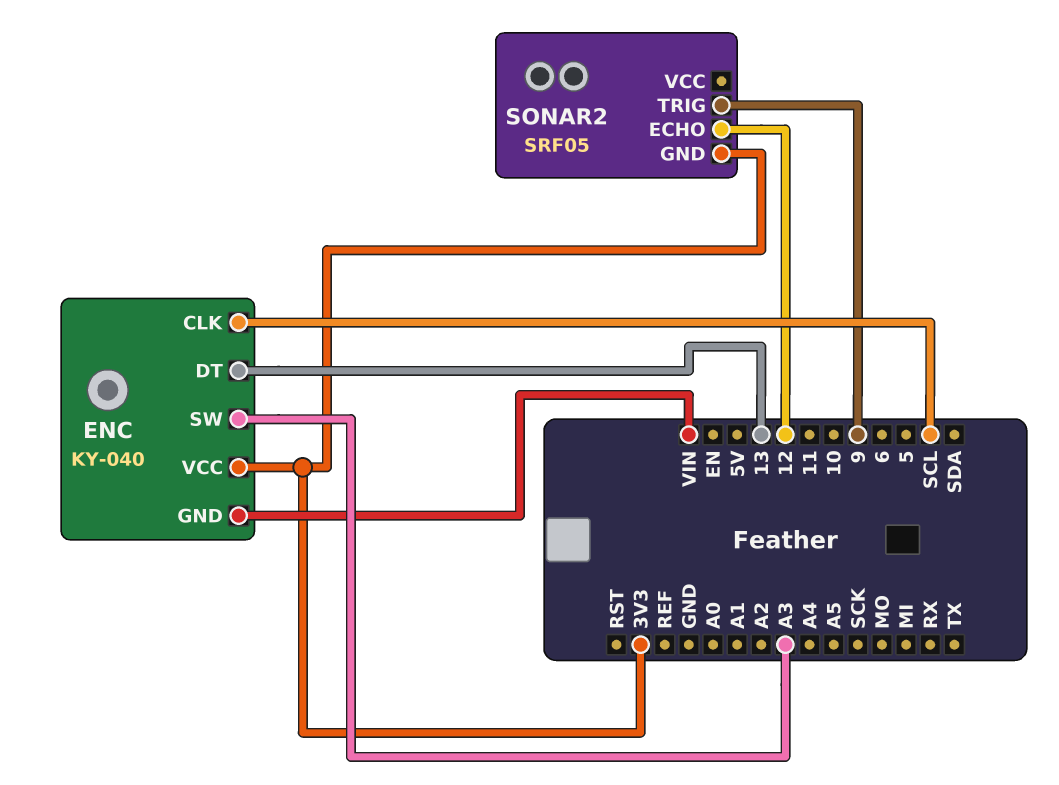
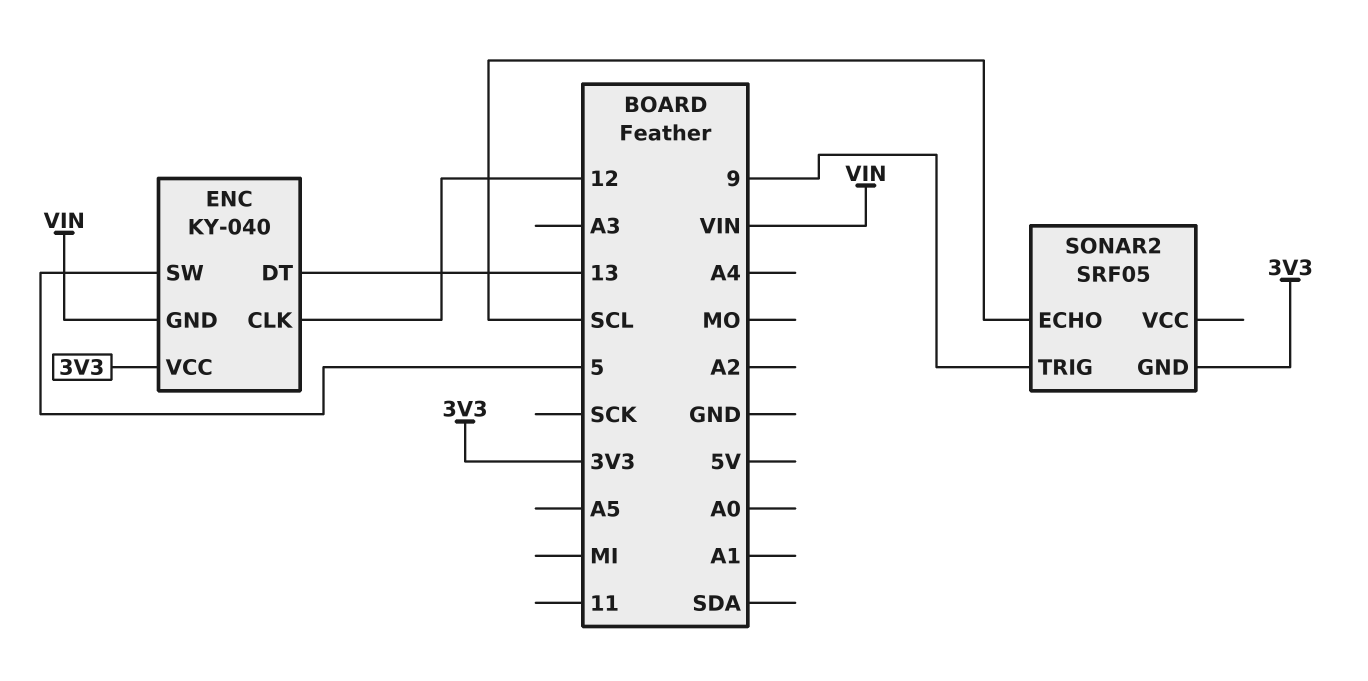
ENC pin CLK: SCL -> 12
ENC pin SW: A3 -> 5
SONAR2 pin ECHO: 12 -> SCL

